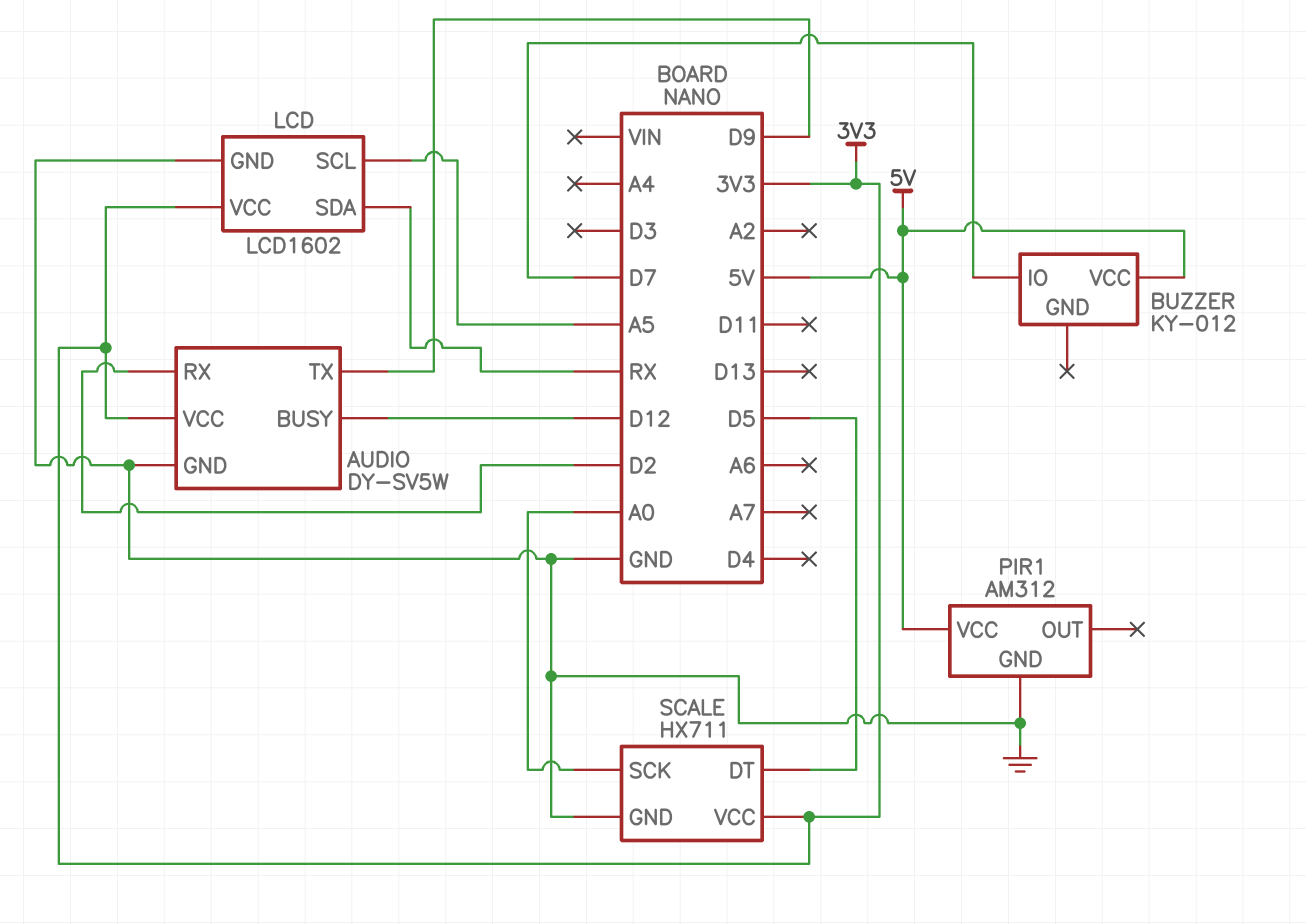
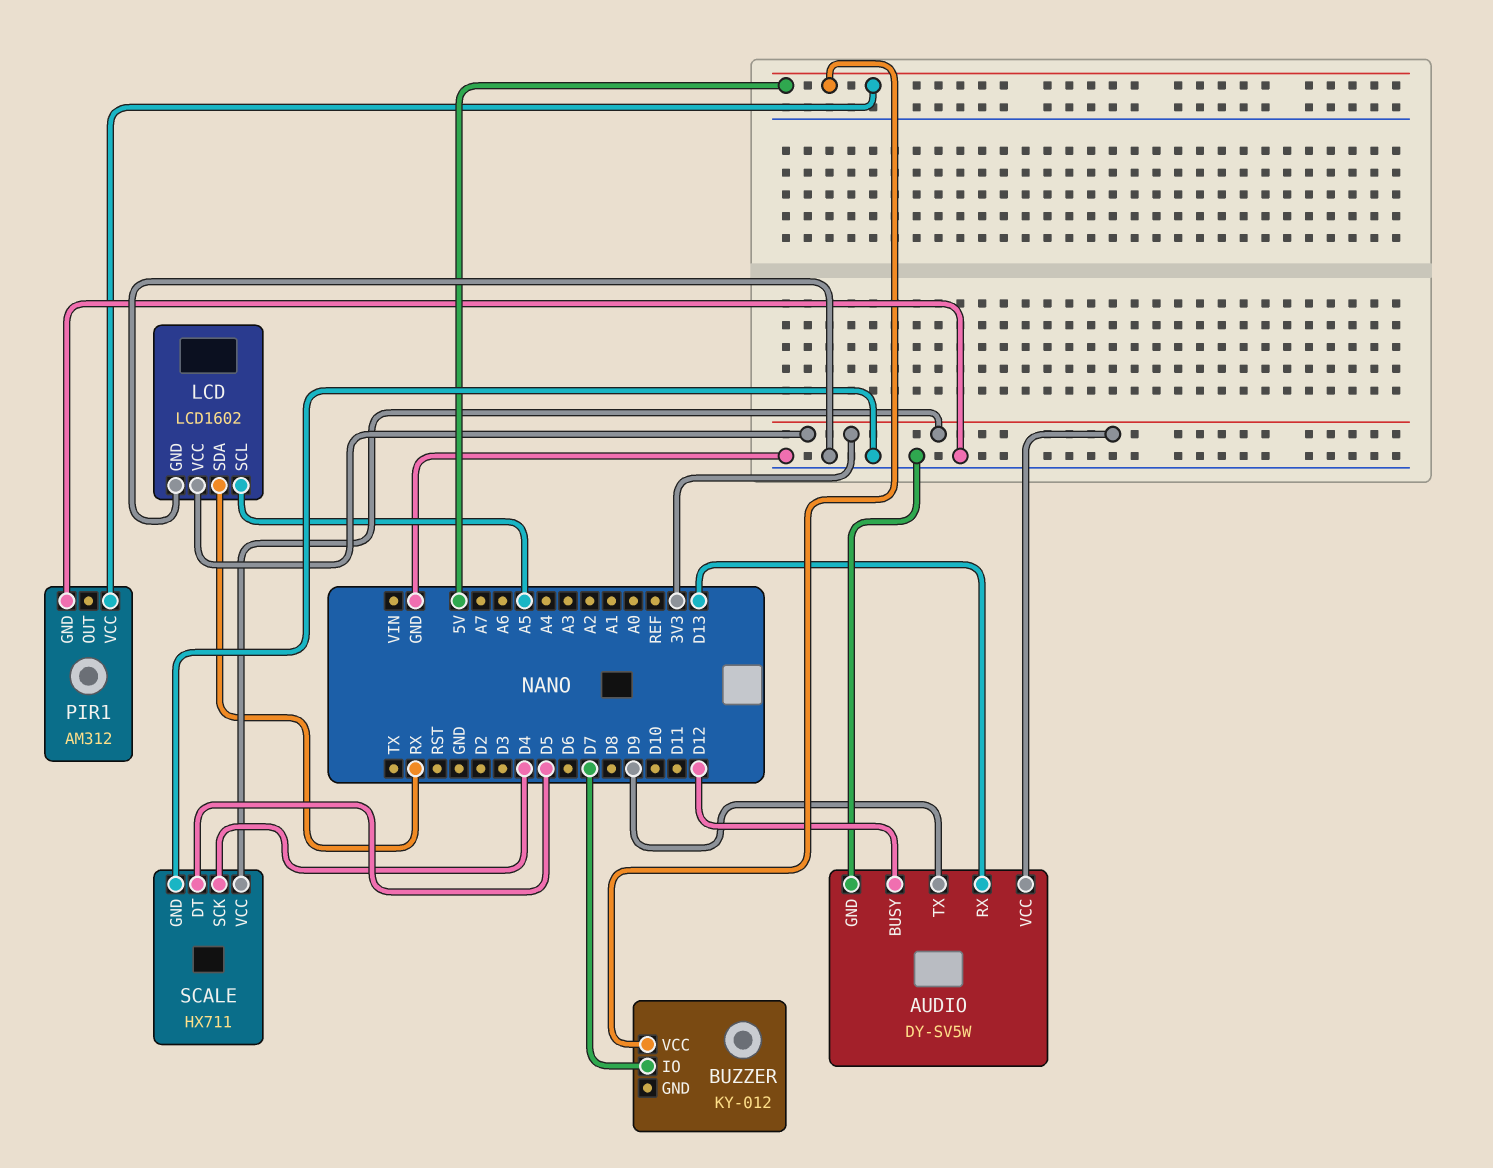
AUDIO pin RX: D2 -> D13
SCALE pin SCK: A0 -> D4

